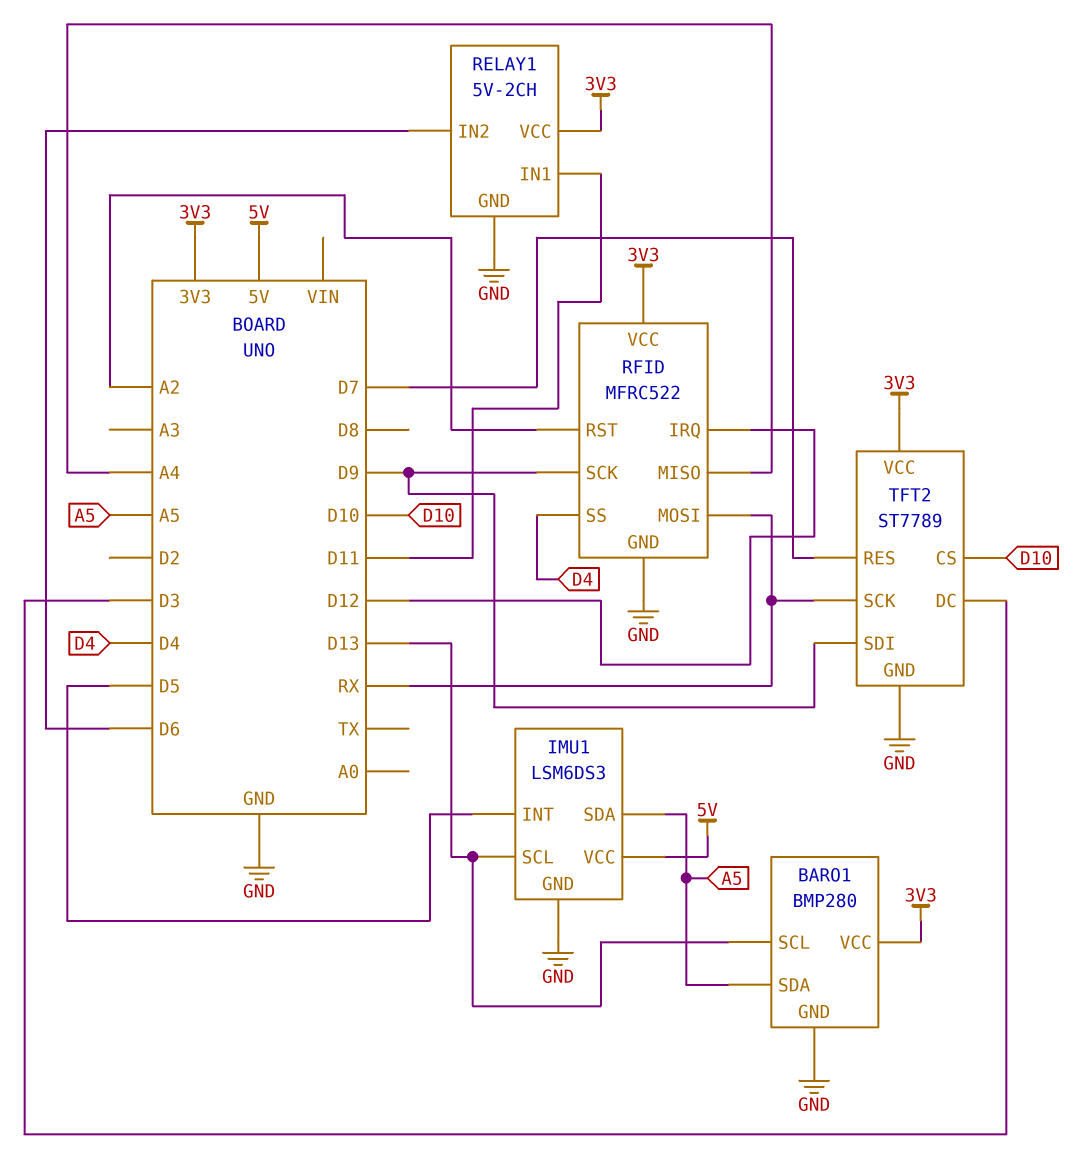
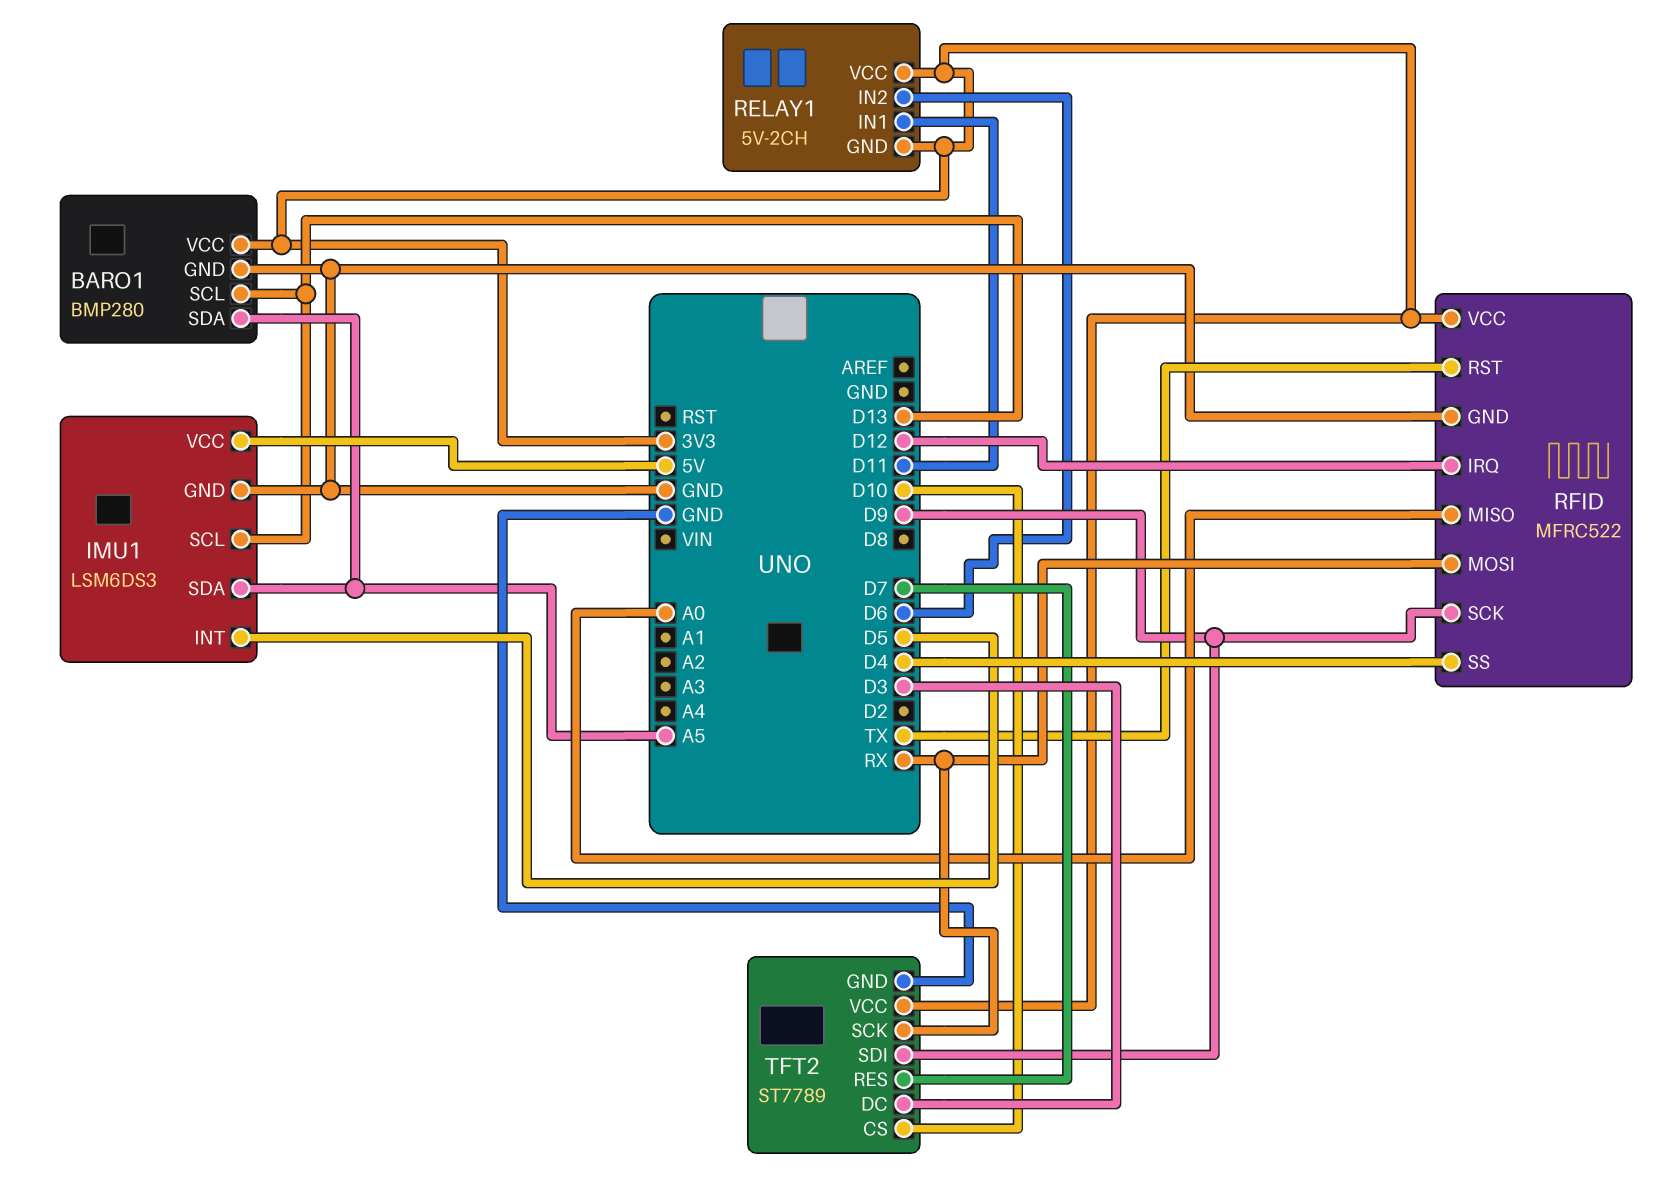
RELAY1 pin GND: GND -> 3V3
RFID pin MISO: A4 -> A0
RFID pin RST: A2 -> TX

